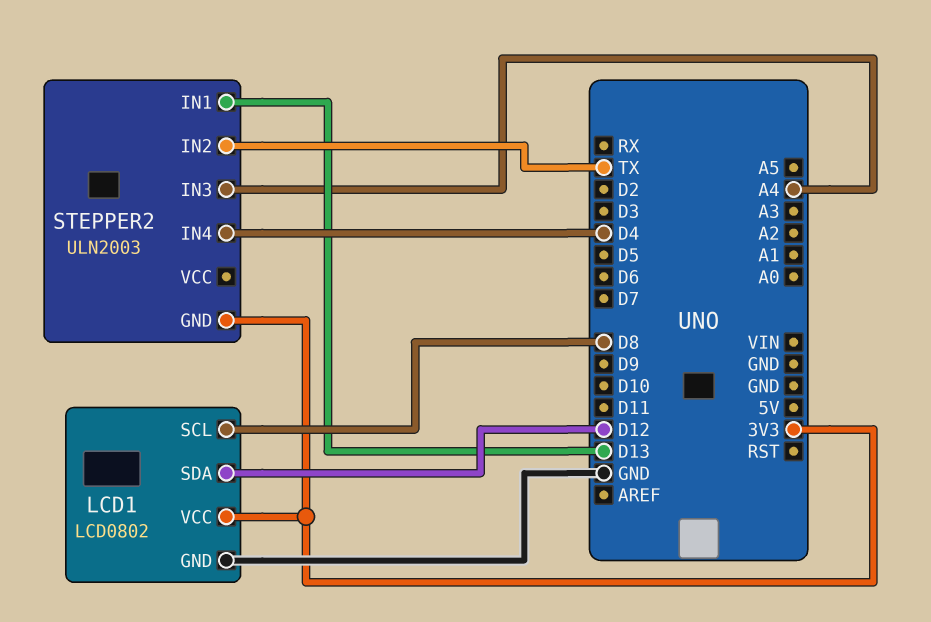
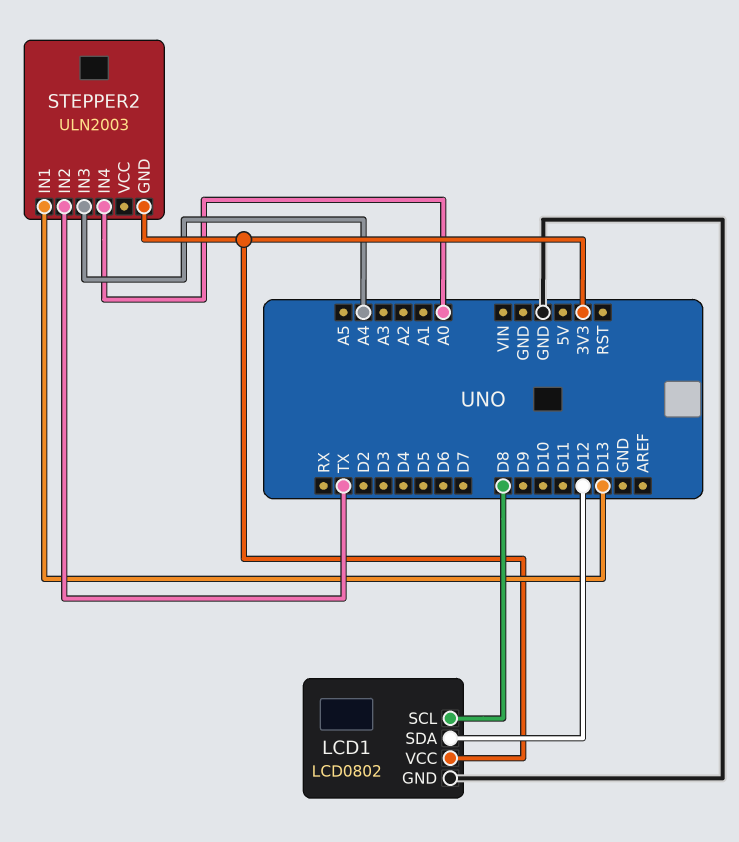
STEPPER2 pin IN4: D4 -> A0

